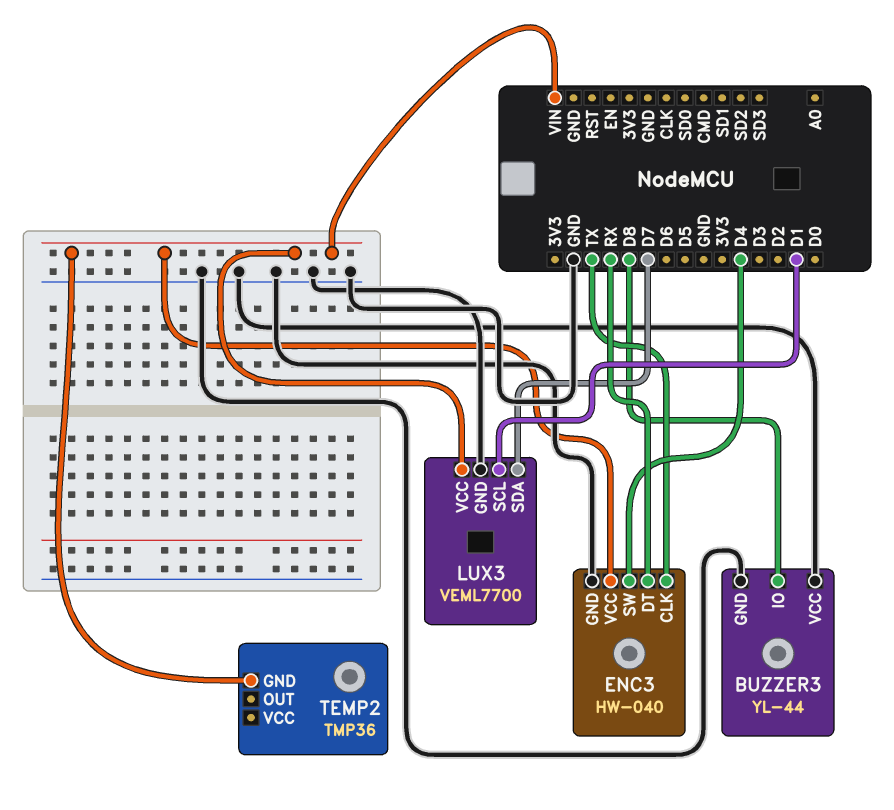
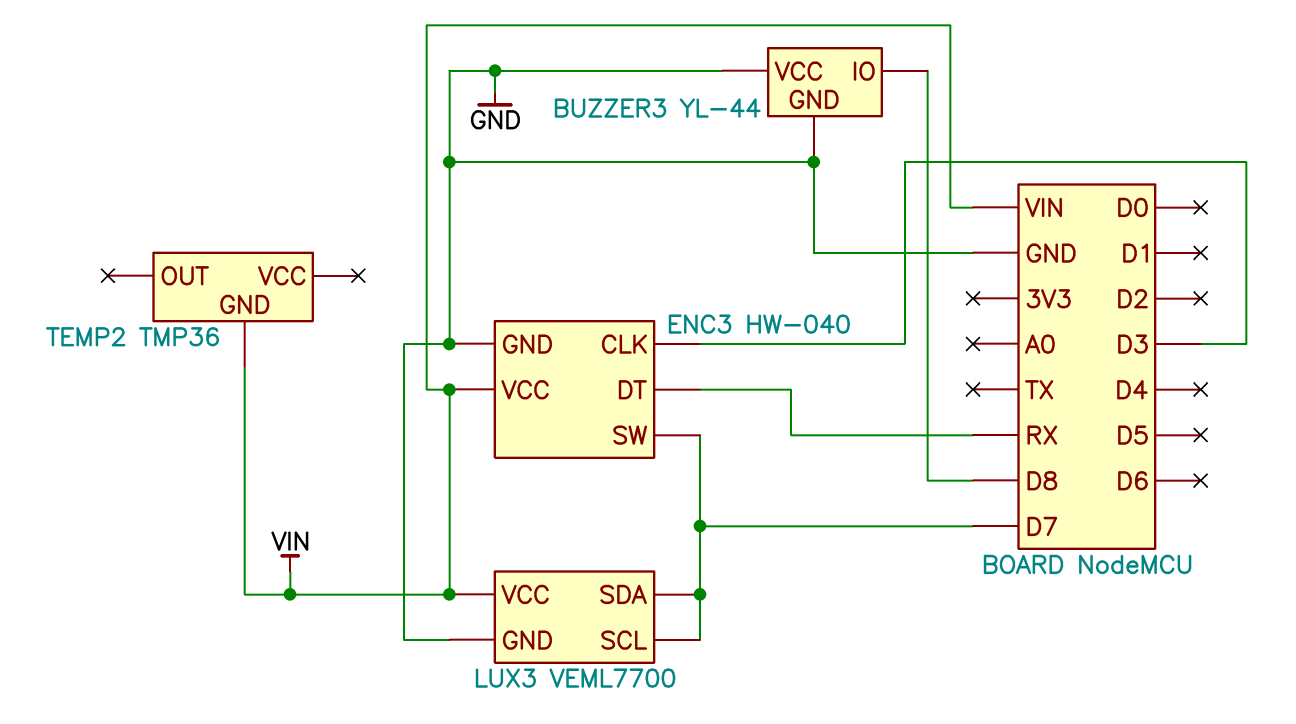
ENC3 pin CLK: TX -> D3
ENC3 pin SW: D4 -> D7
LUX3 pin SCL: D1 -> D7

